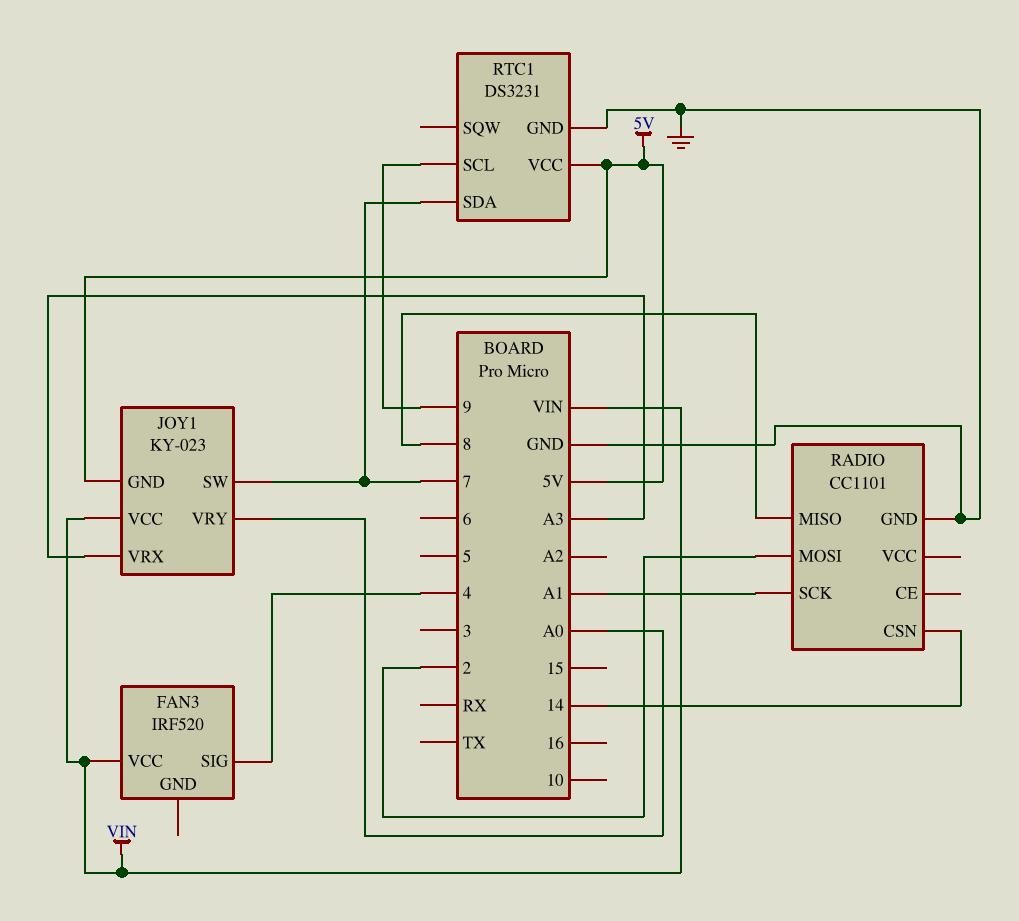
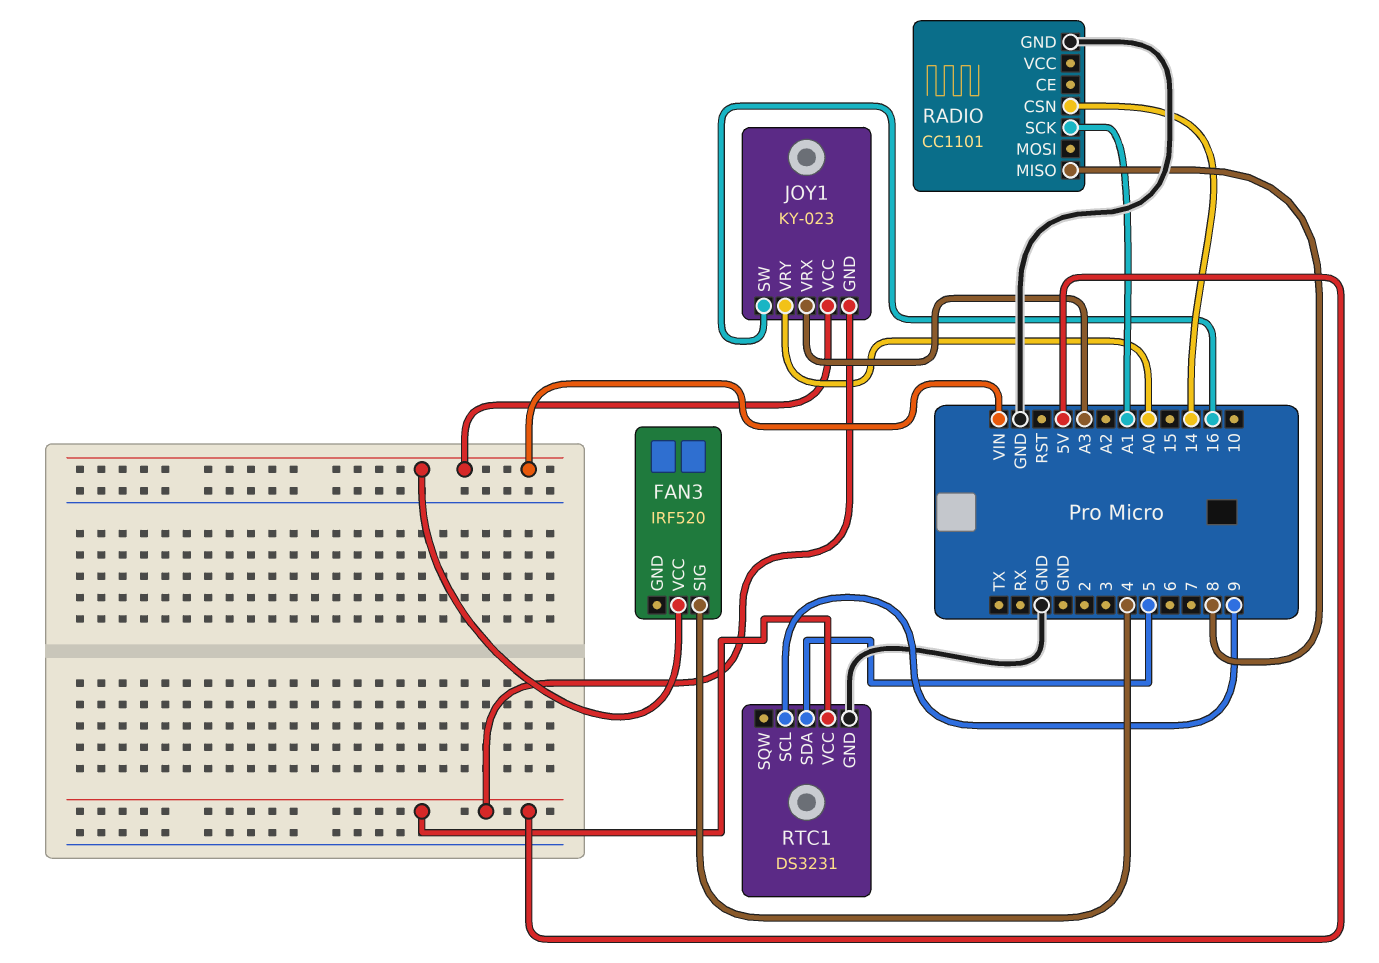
JOY1 pin SW: 7 -> 16
RADIO pin MOSI: 2 -> none
RTC1 pin SDA: 7 -> 5

